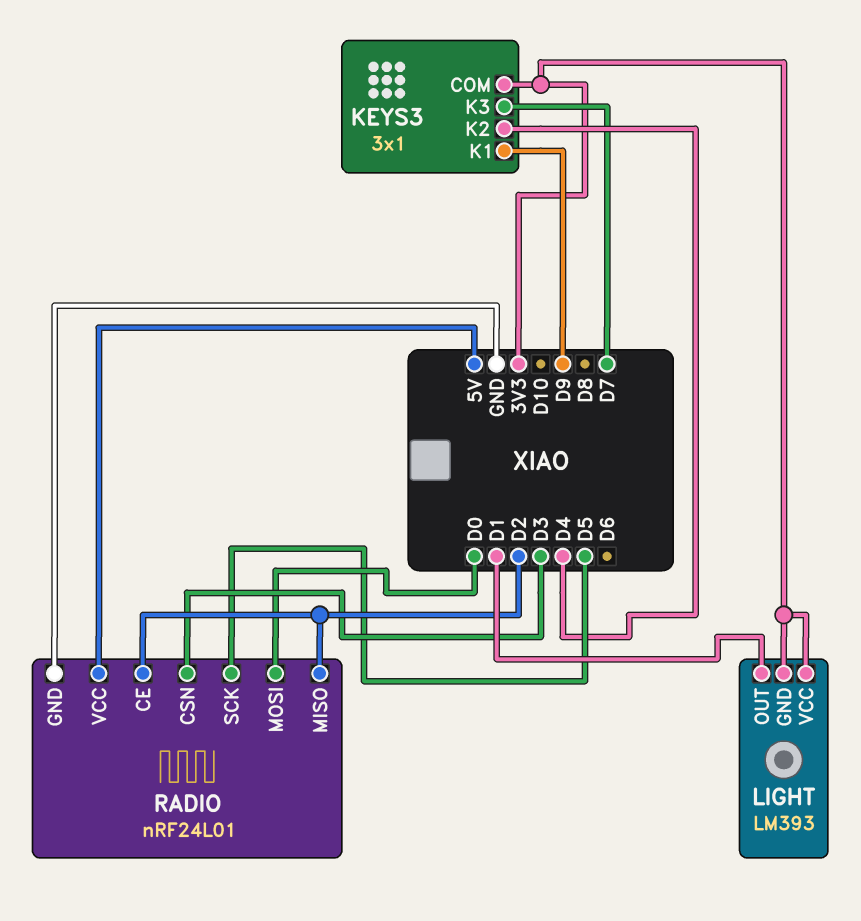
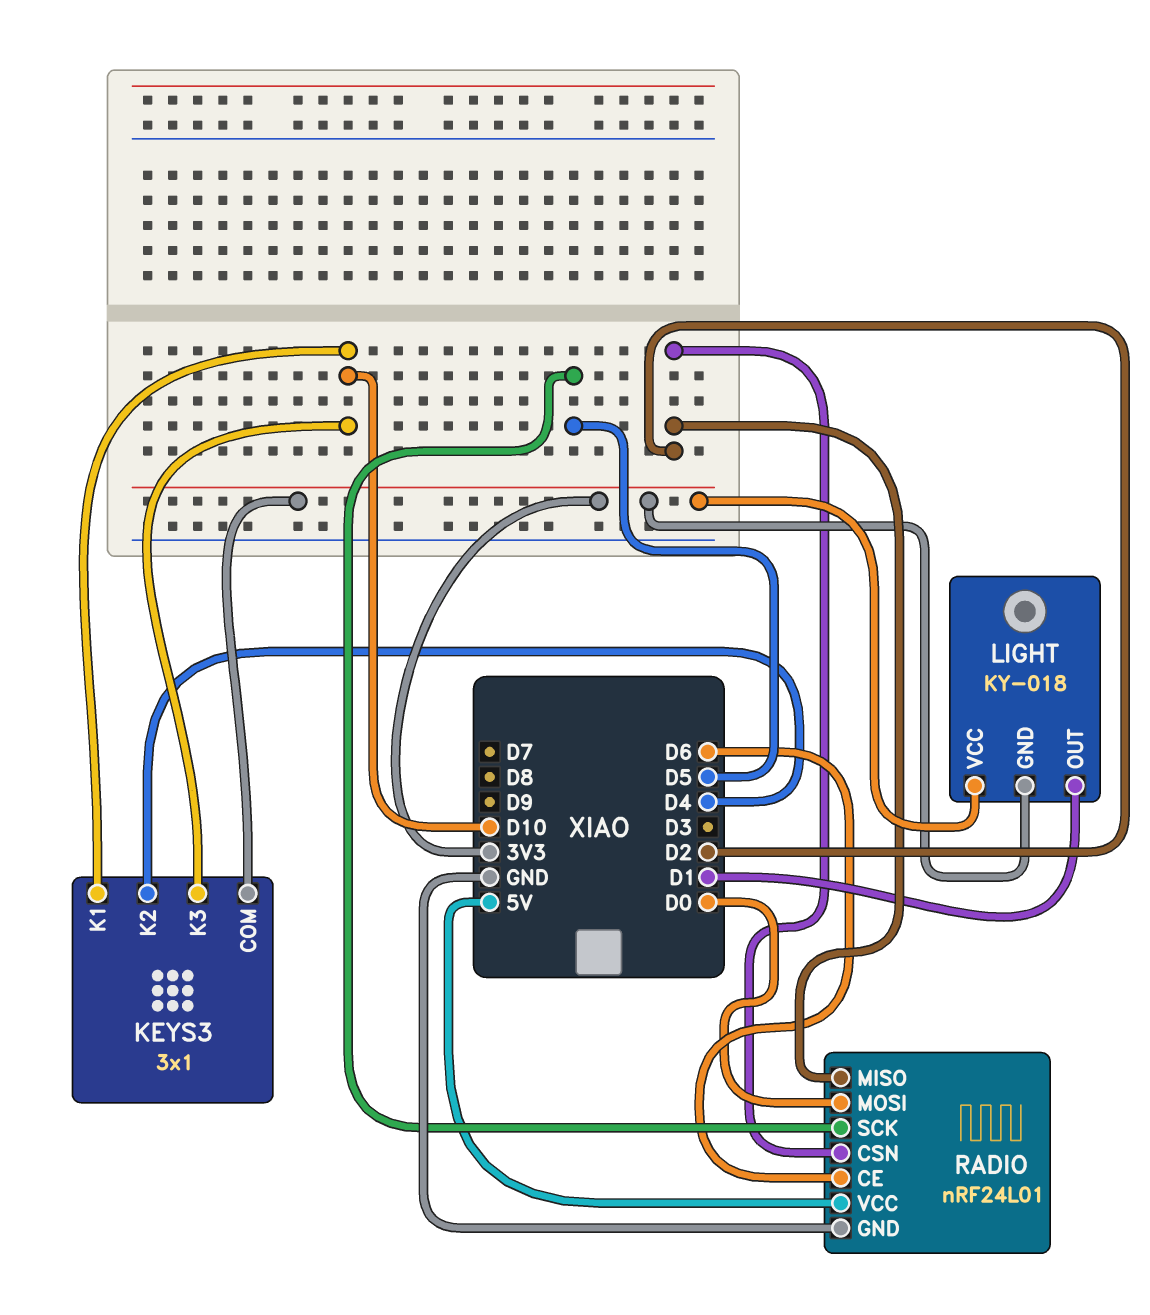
KEYS3 pin K1: D9 -> D10
KEYS3 pin K3: D7 -> D10
LIGHT: LM393 -> KY-018
RADIO pin CE: D2 -> D6
RADIO pin CSN: D3 -> D2

